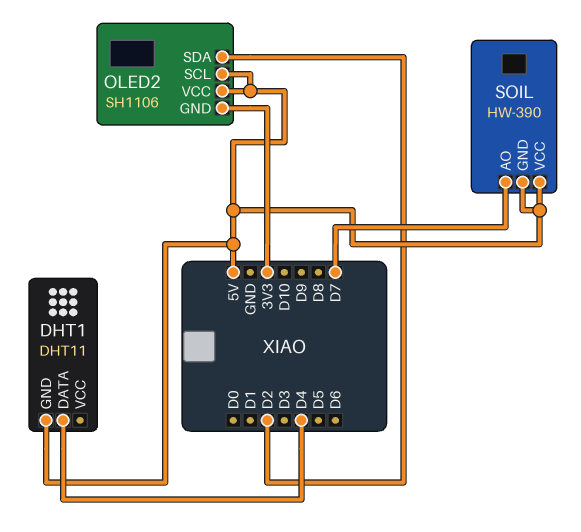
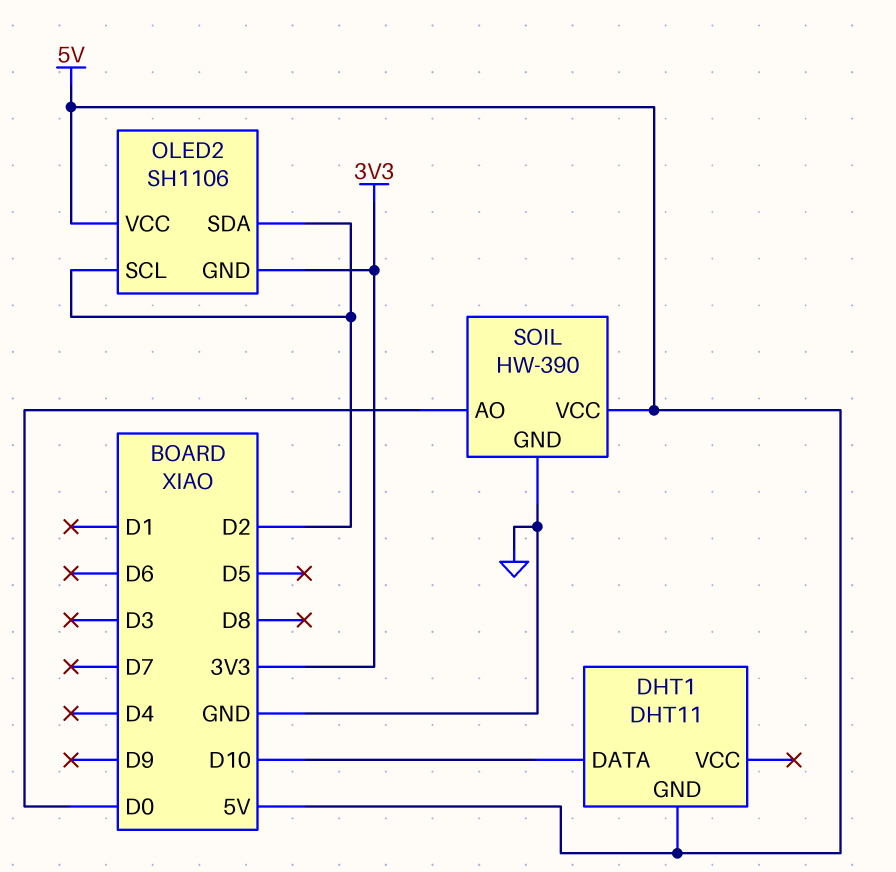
DHT1 pin DATA: D4 -> D10
OLED2 pin SCL: 5V -> D2
SOIL pin AO: D7 -> D0
SOIL pin GND: 5V -> GND

